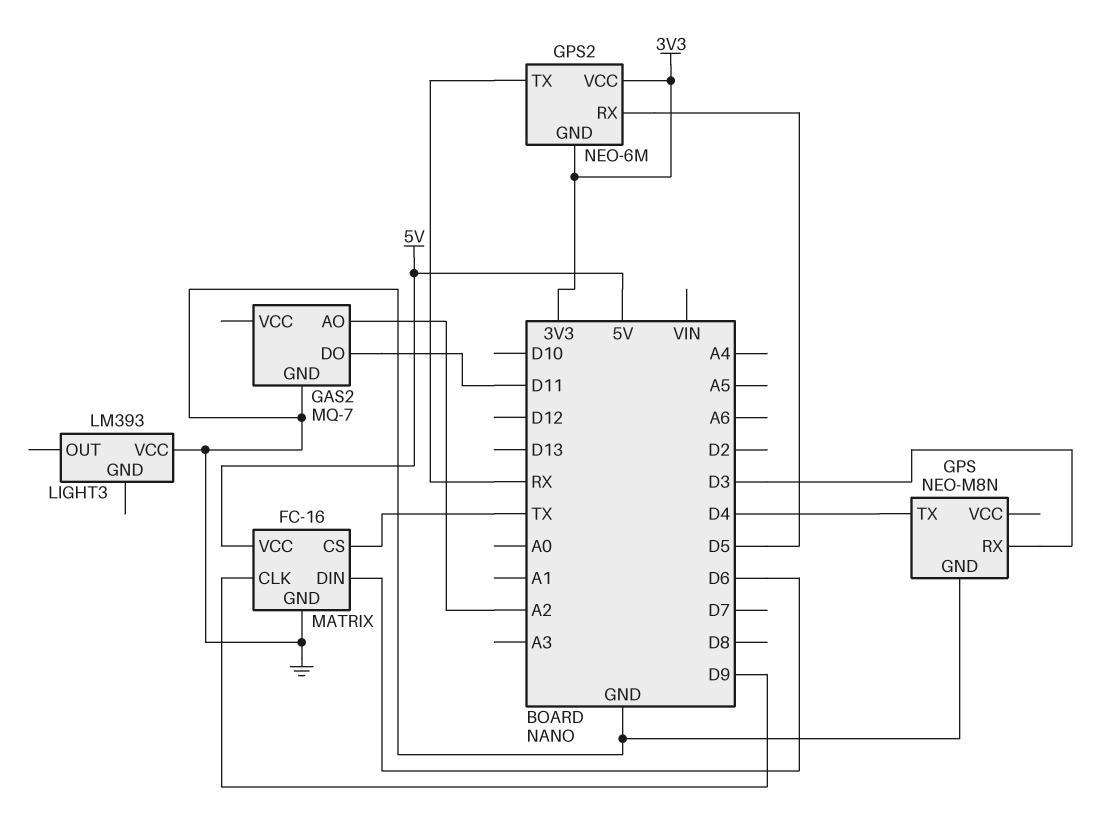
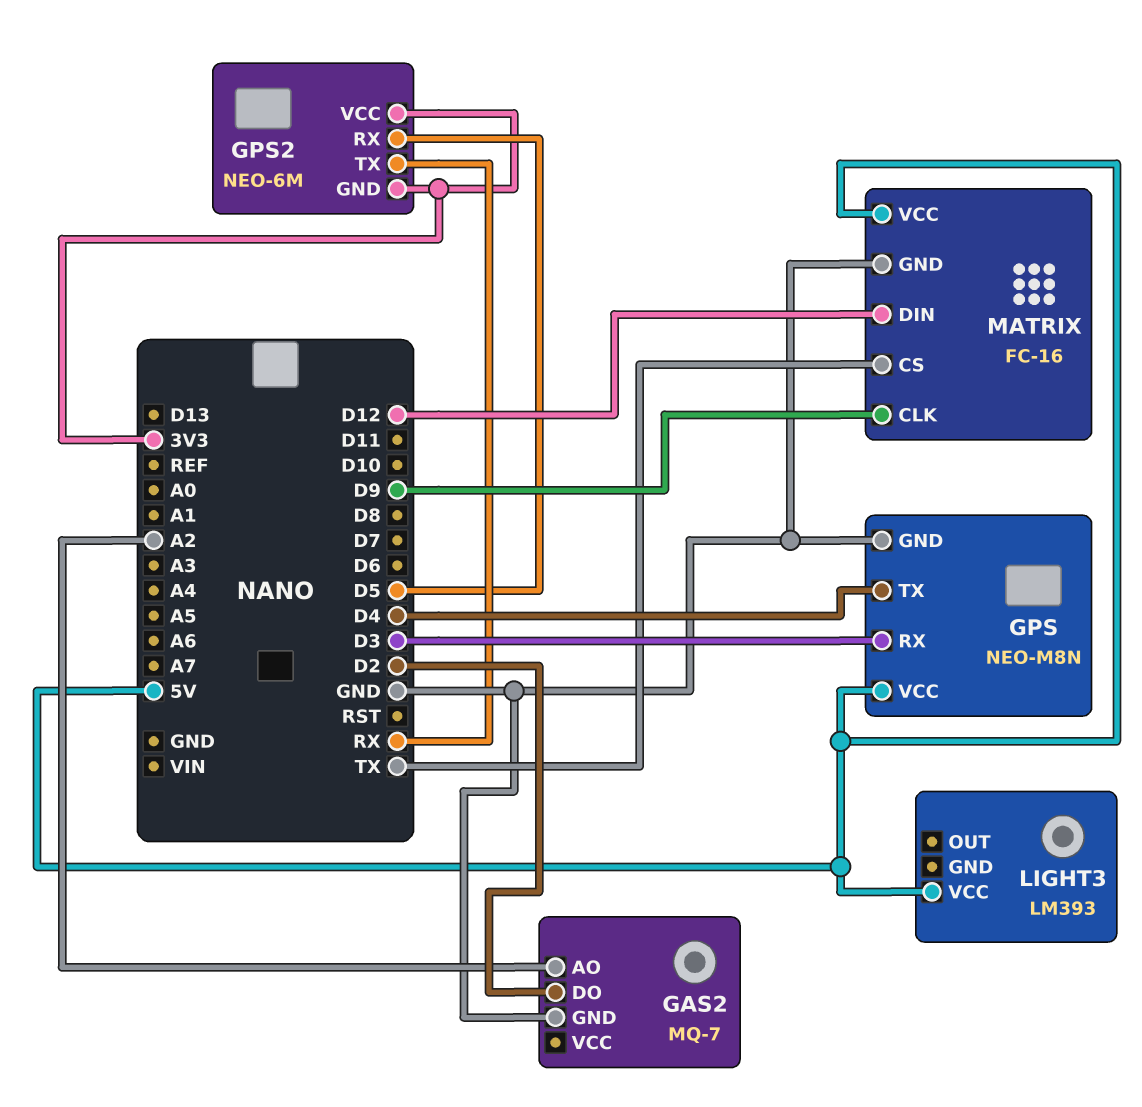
GAS2 pin DO: D11 -> D2
GPS pin VCC: none -> 5V
LIGHT3 pin VCC: GND -> 5V
MATRIX pin DIN: D6 -> D12

